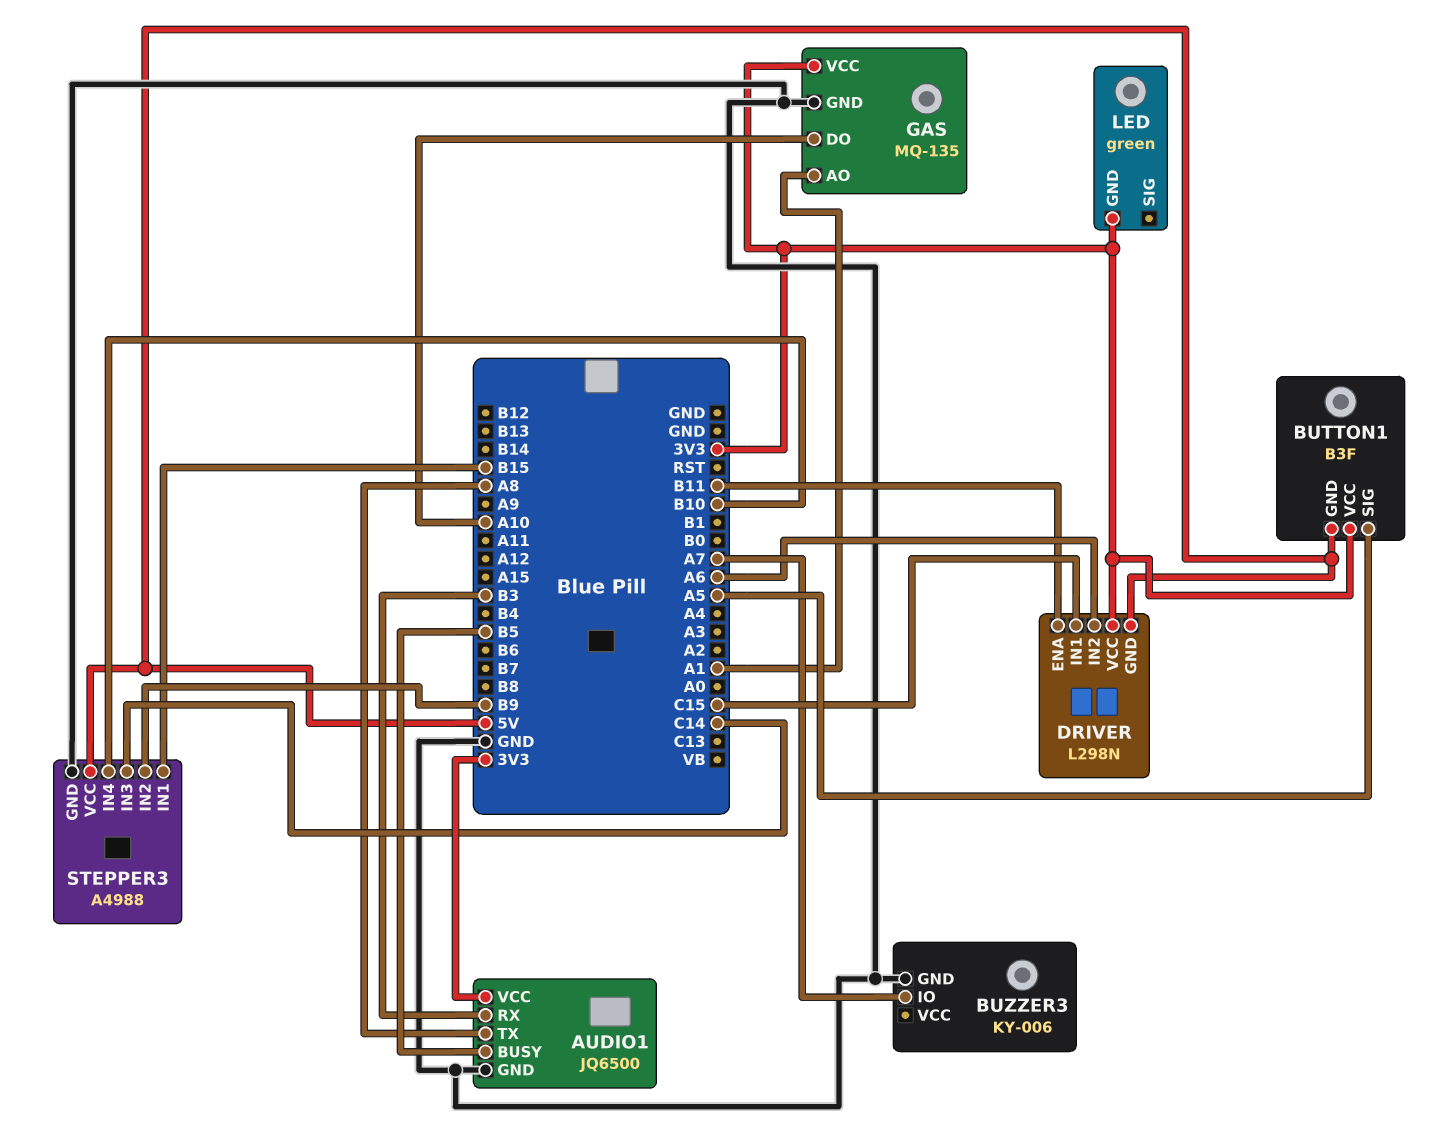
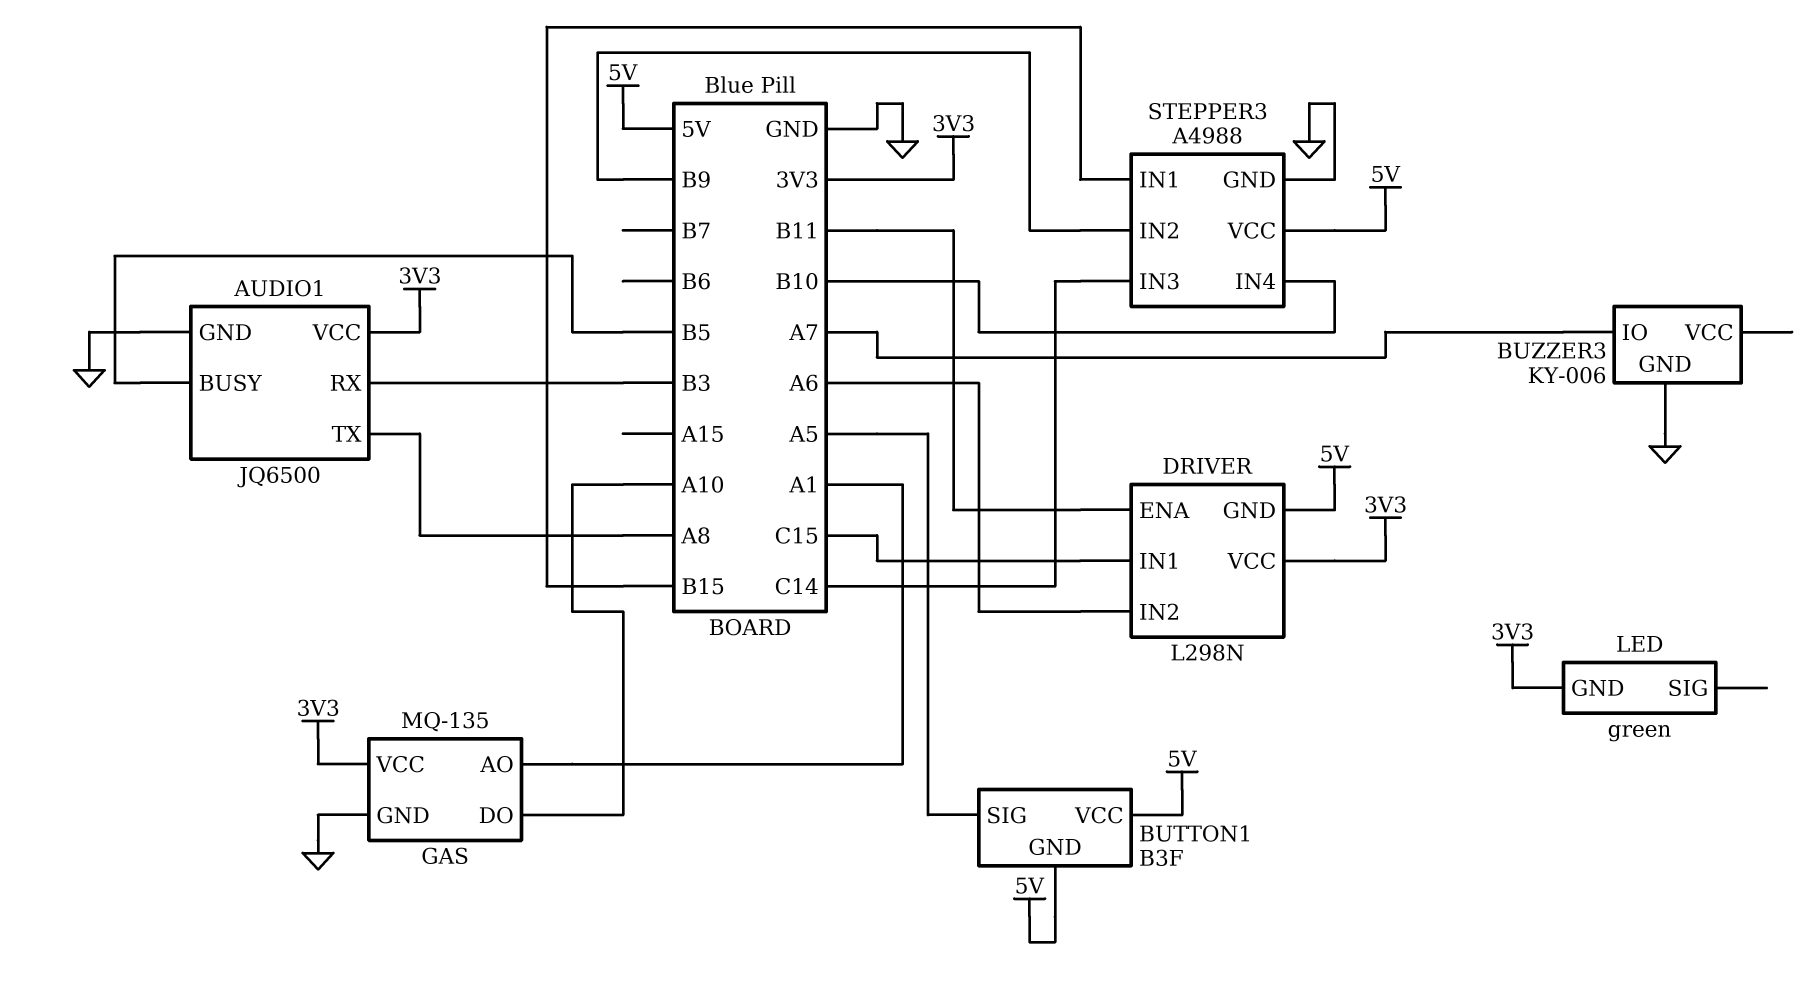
BUTTON1 pin VCC: 3V3 -> 5V

